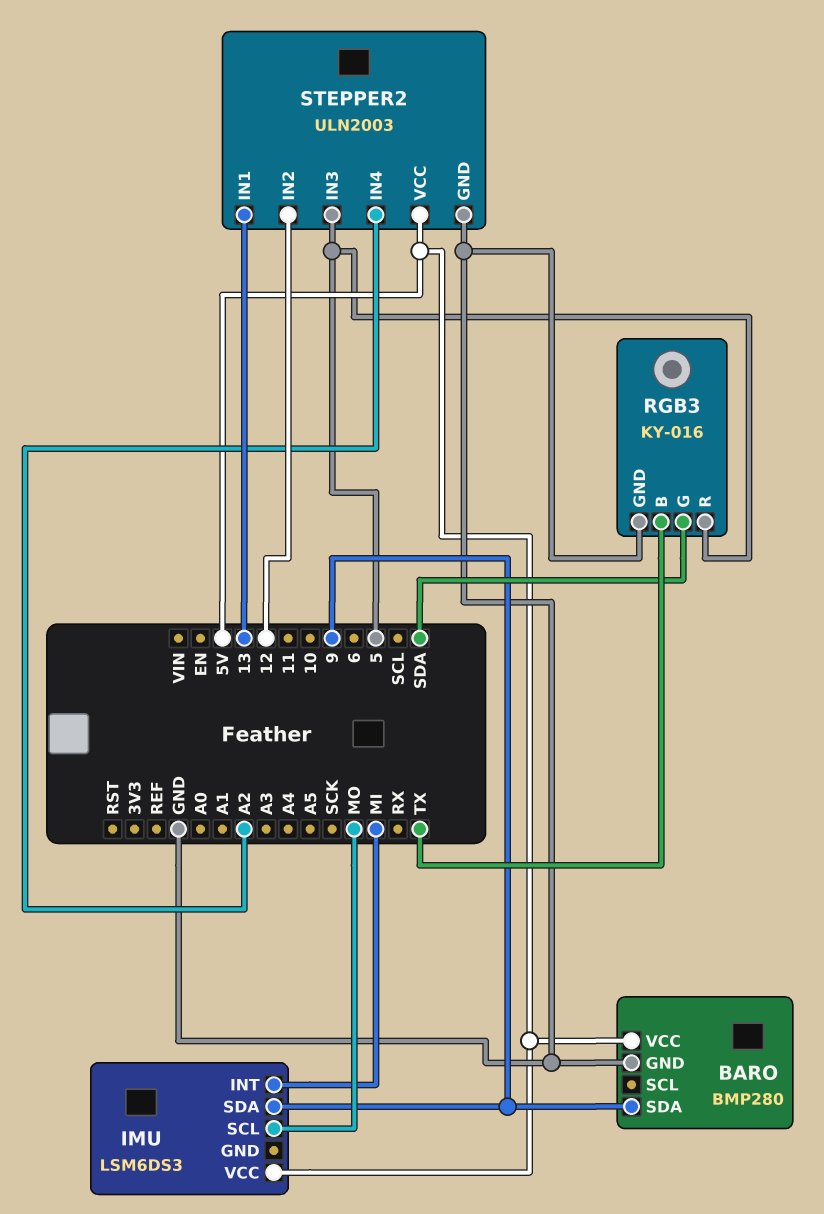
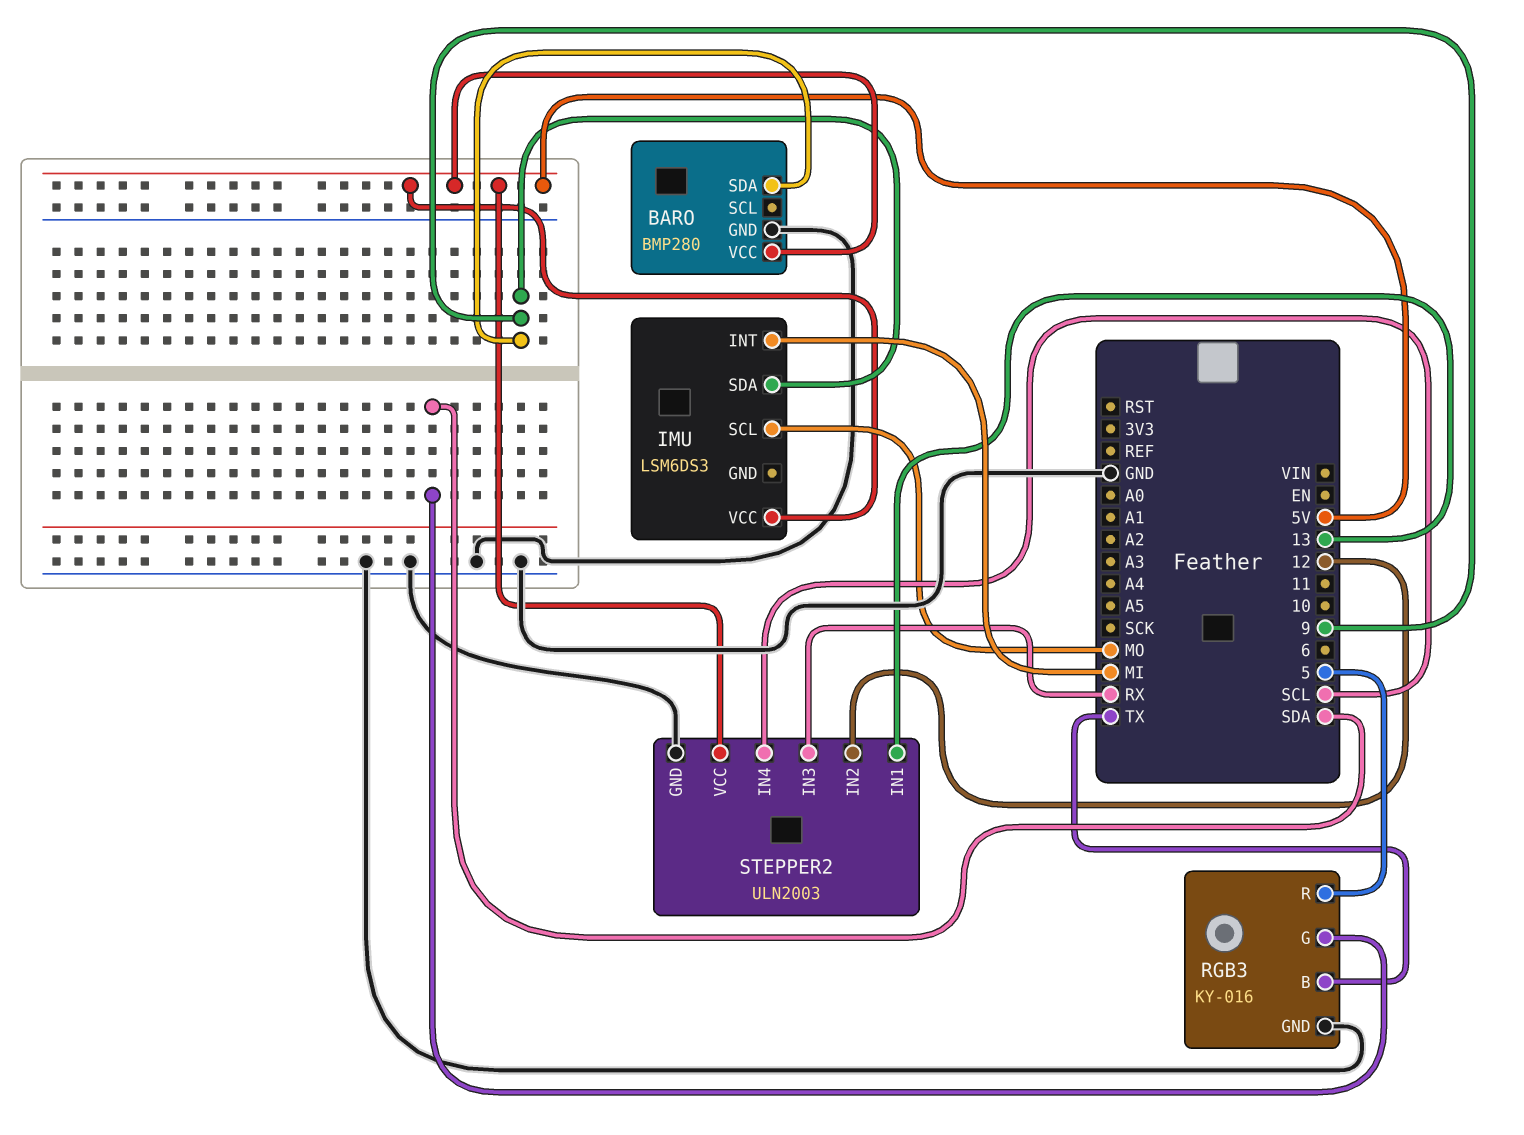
STEPPER2 pin IN3: 5 -> RX
STEPPER2 pin IN4: A2 -> SCL

